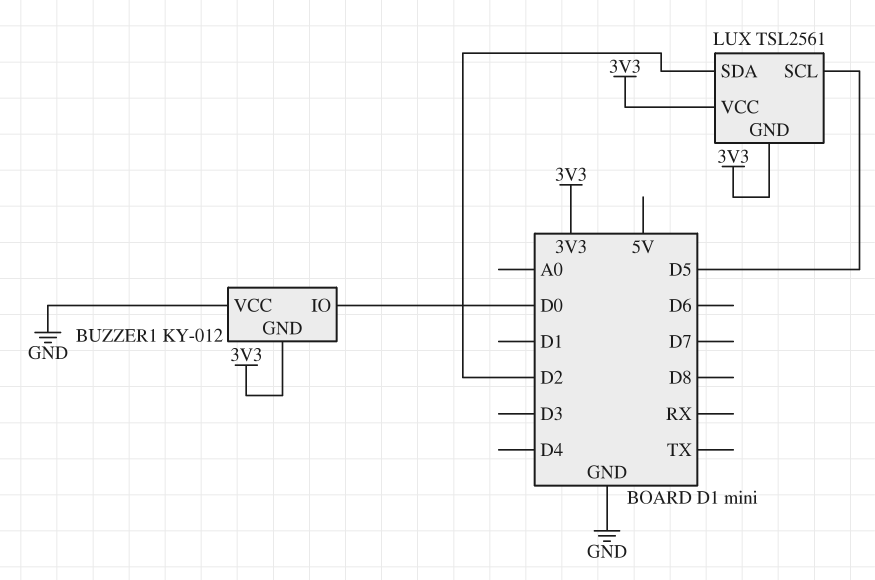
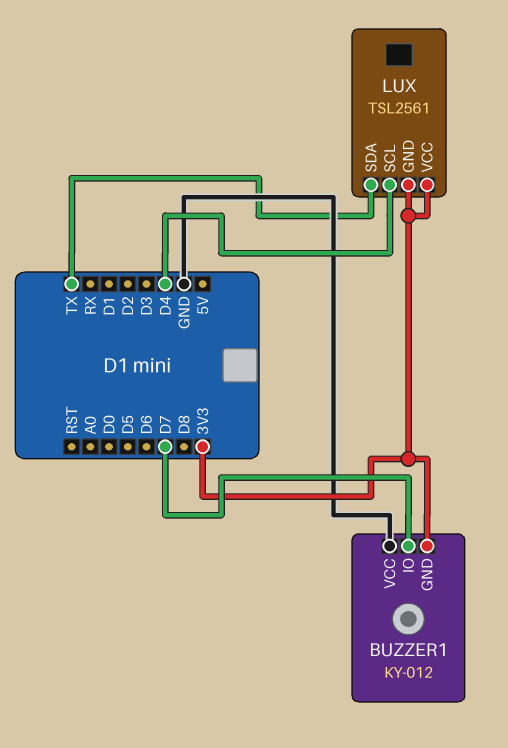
BUZZER1 pin IO: D0 -> D7
LUX pin SCL: D5 -> D4
LUX pin SDA: D2 -> TX

